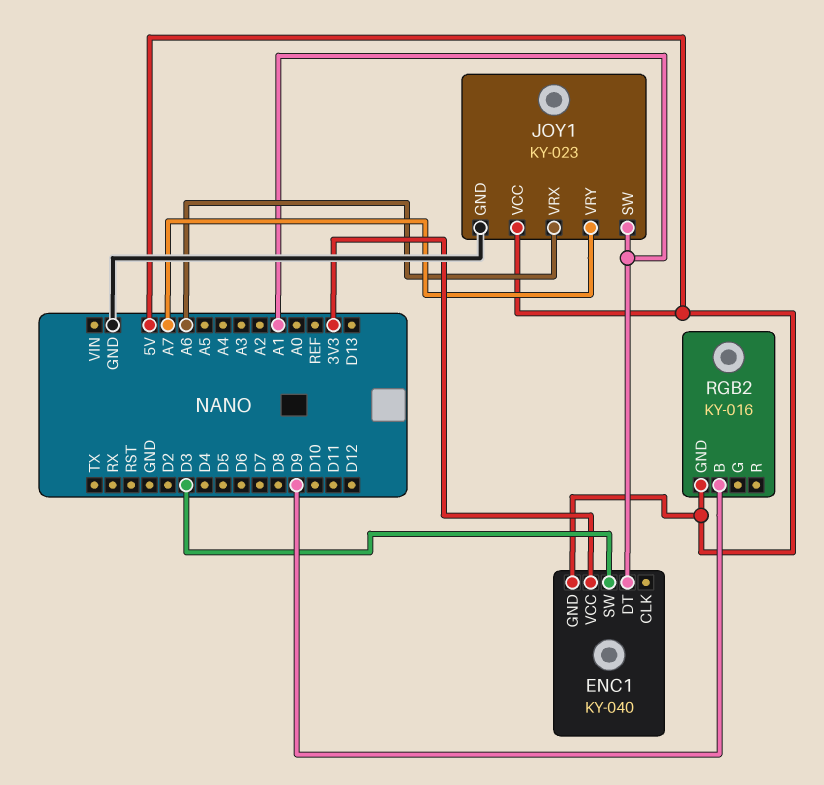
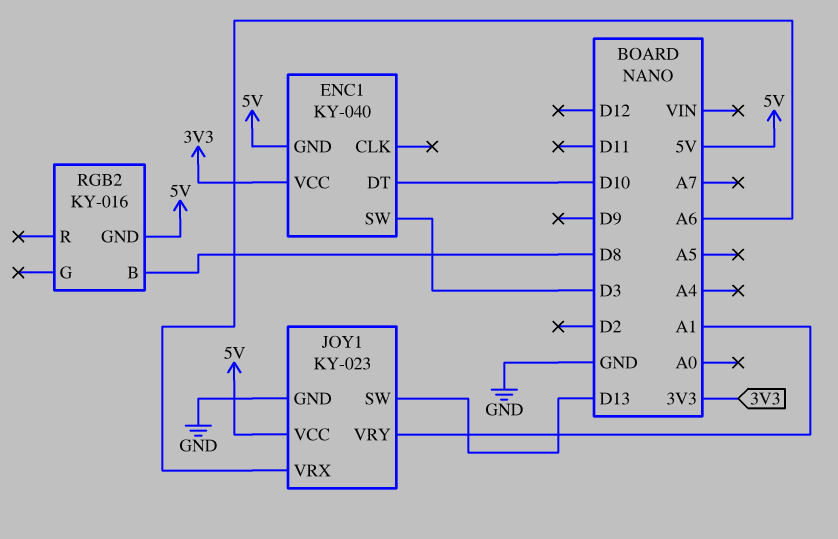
ENC1 pin DT: A1 -> D10
JOY1 pin SW: A1 -> D13
JOY1 pin VRY: A7 -> A1
RGB2 pin B: D9 -> D8

